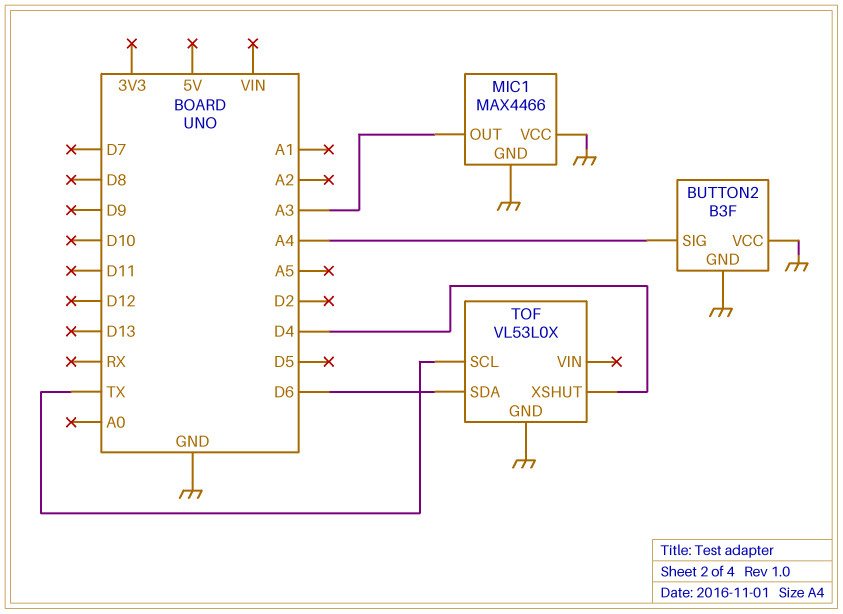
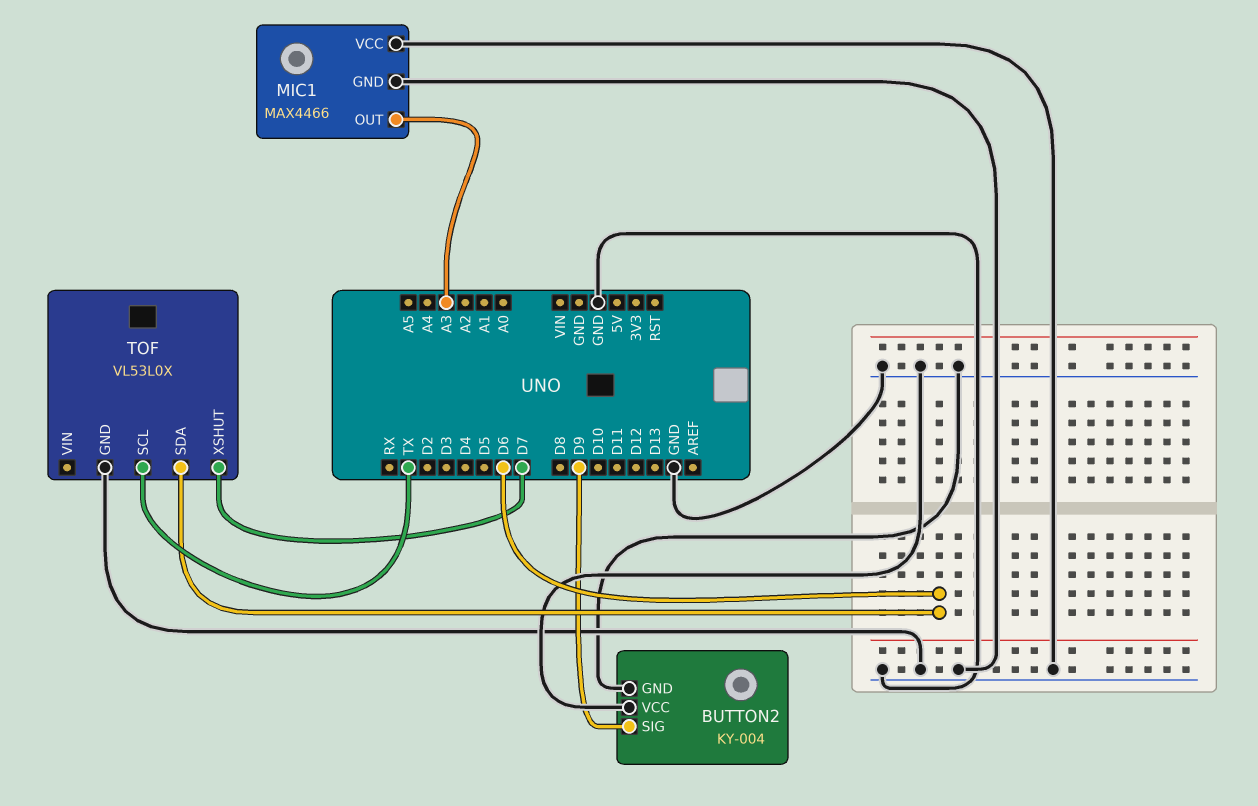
BUTTON2: B3F -> KY-004
BUTTON2 pin SIG: A4 -> D9
TOF pin XSHUT: D4 -> D7

